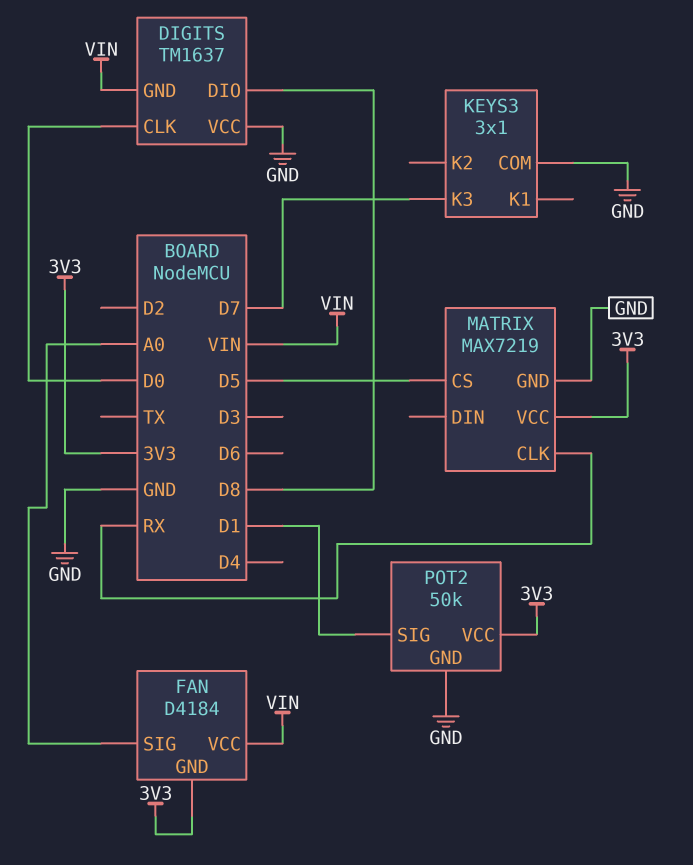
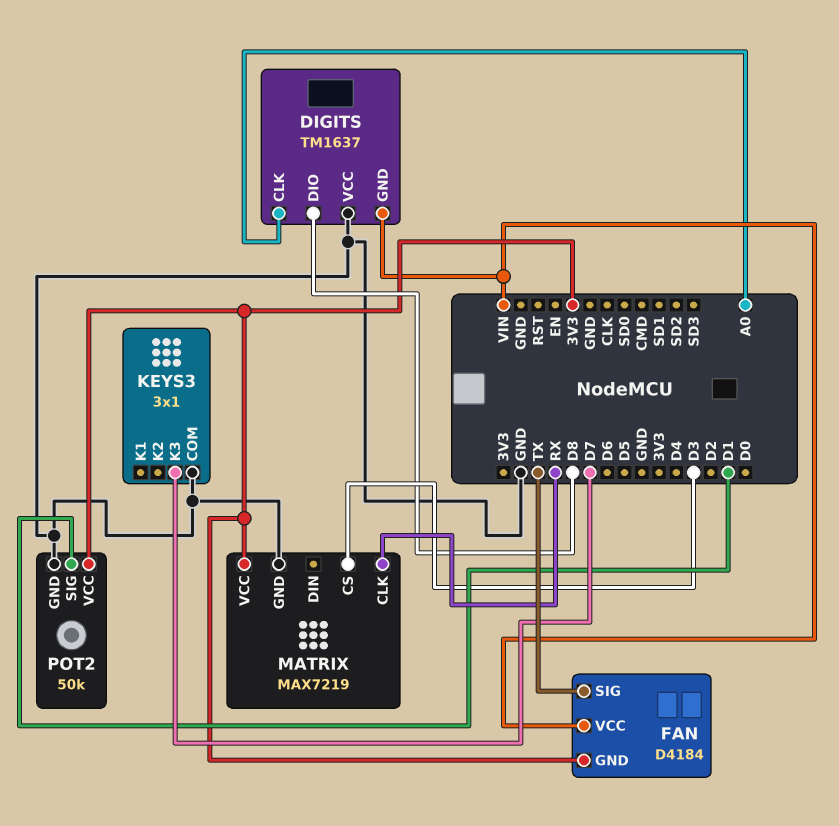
DIGITS pin CLK: D0 -> A0
FAN pin SIG: A0 -> TX
MATRIX pin CS: D5 -> D3

